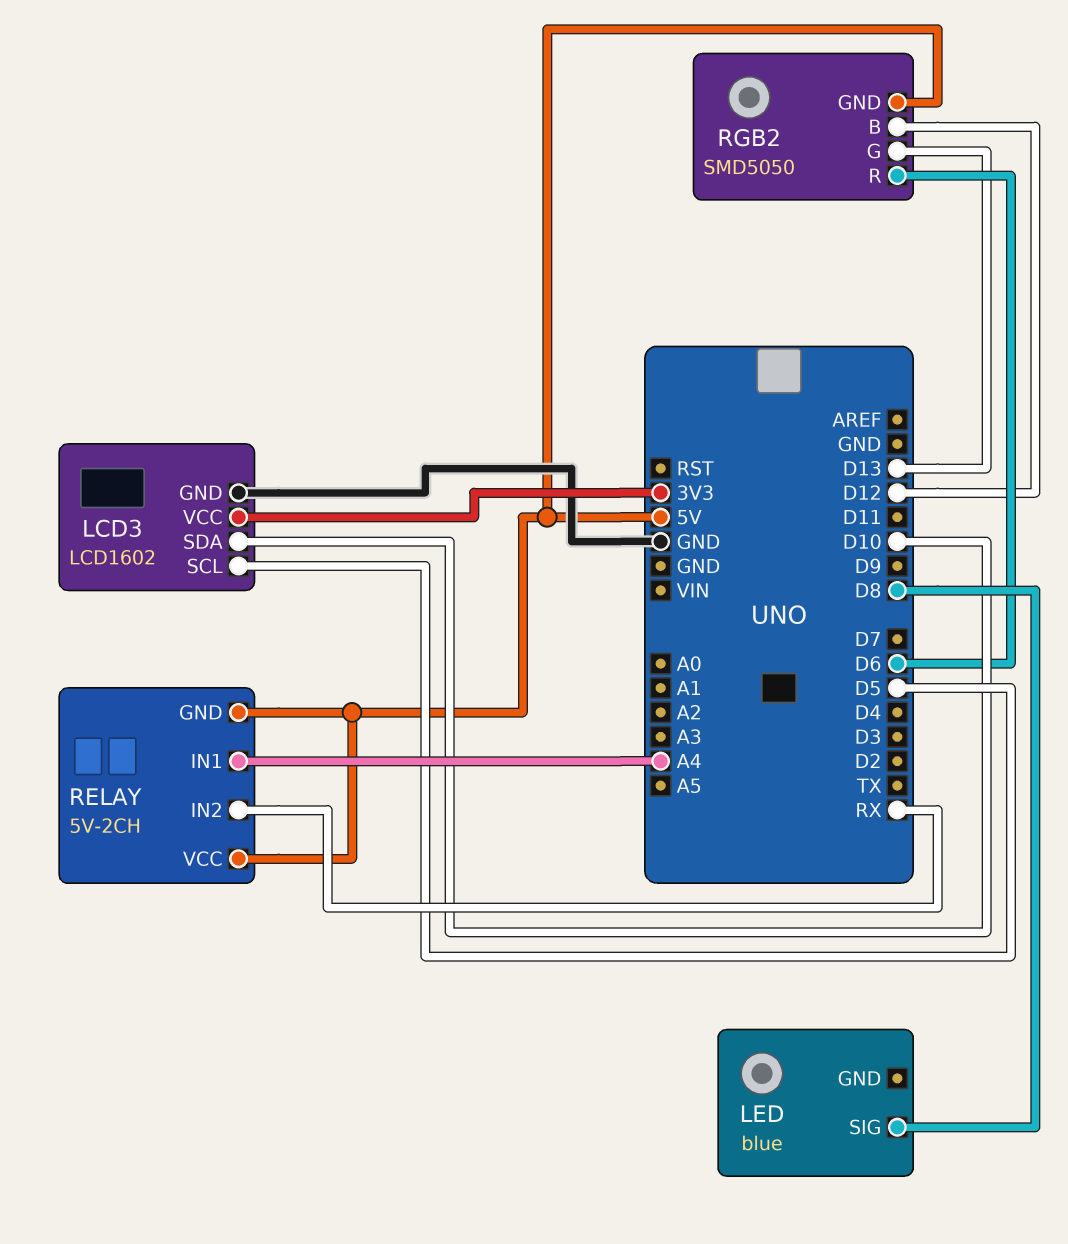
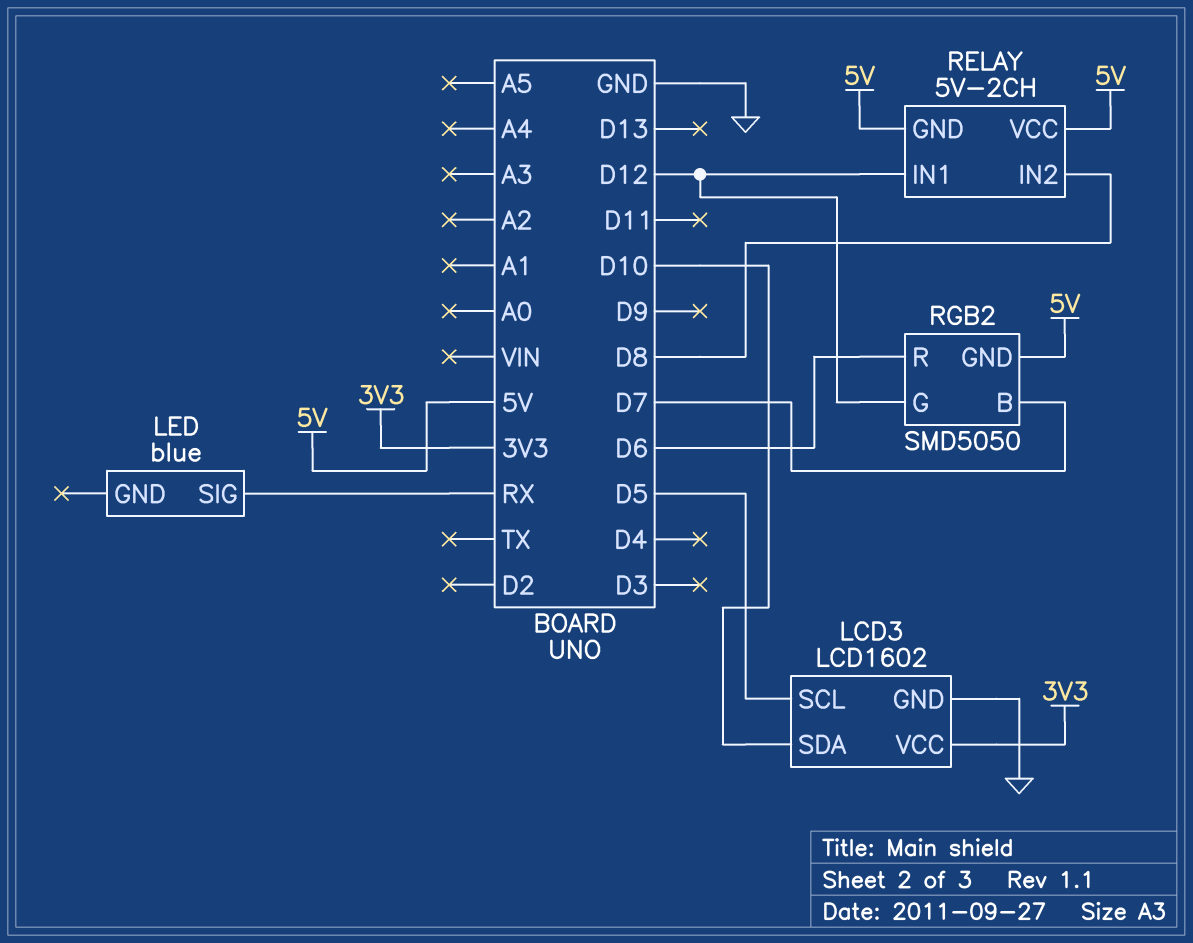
LED pin SIG: D8 -> RX
RELAY pin IN1: A4 -> D12
RELAY pin IN2: RX -> D8
RGB2 pin B: D12 -> D7
RGB2 pin G: D13 -> D12

